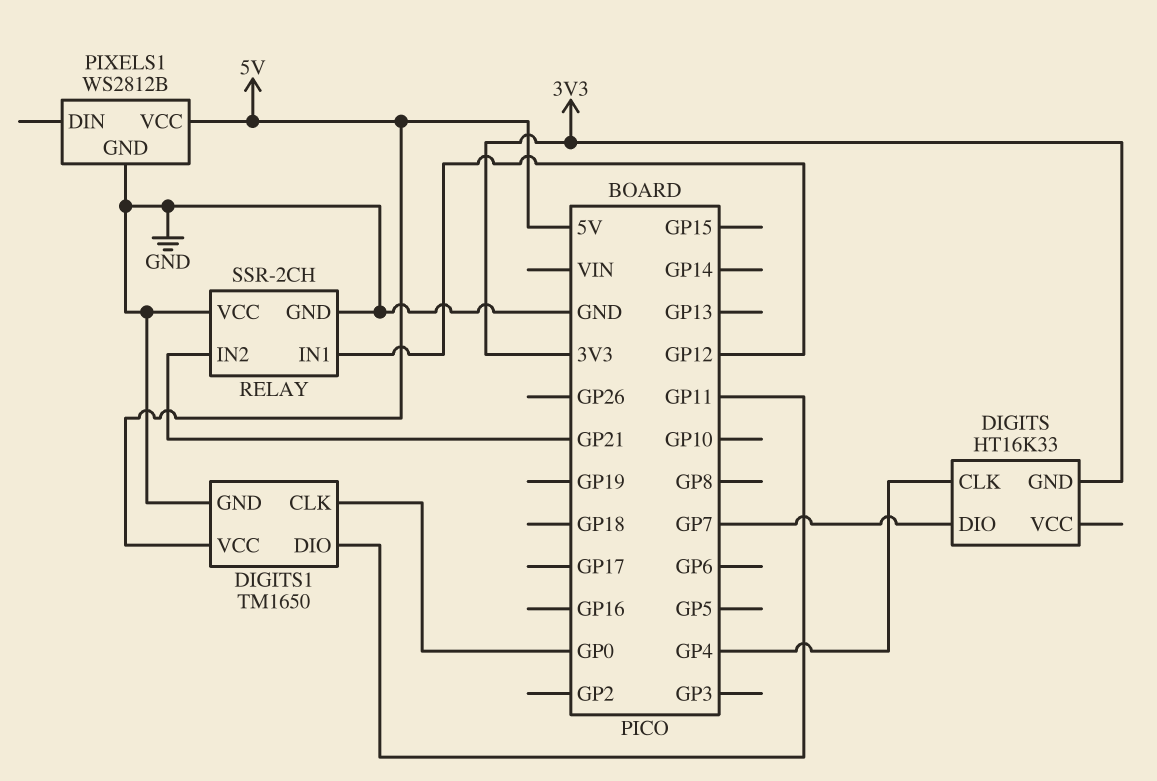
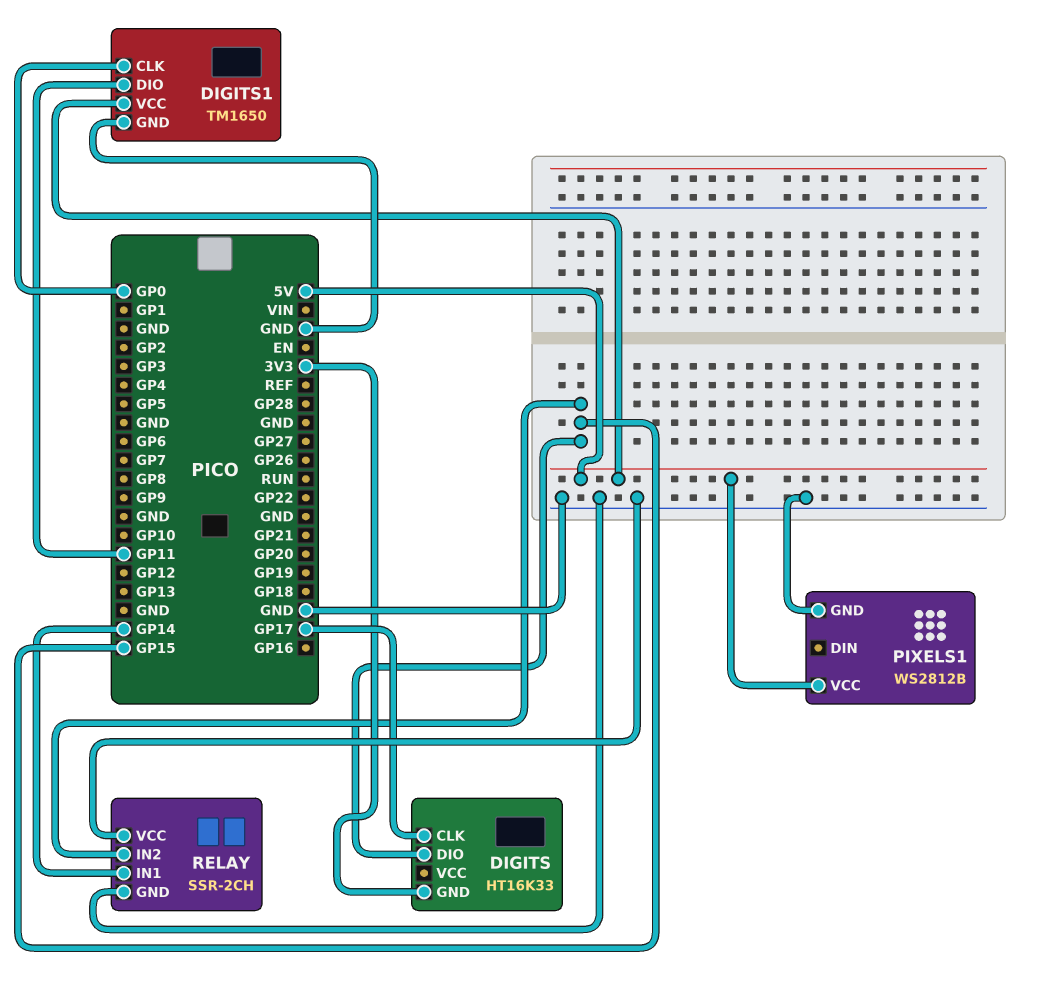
DIGITS pin CLK: GP4 -> GP17
DIGITS pin DIO: GP7 -> GP15
RELAY pin IN1: GP12 -> GP14
RELAY pin IN2: GP21 -> GP15

